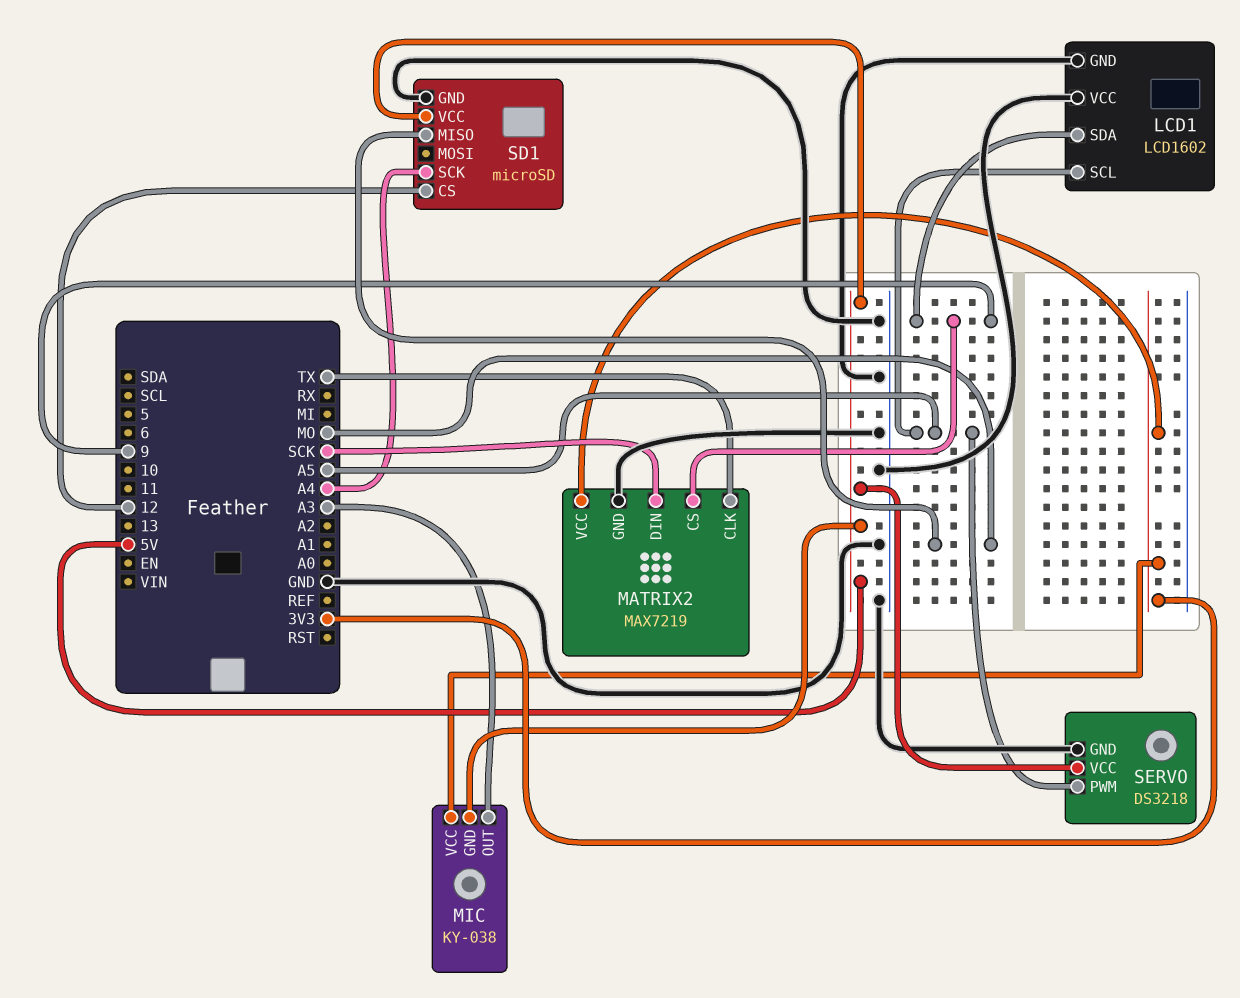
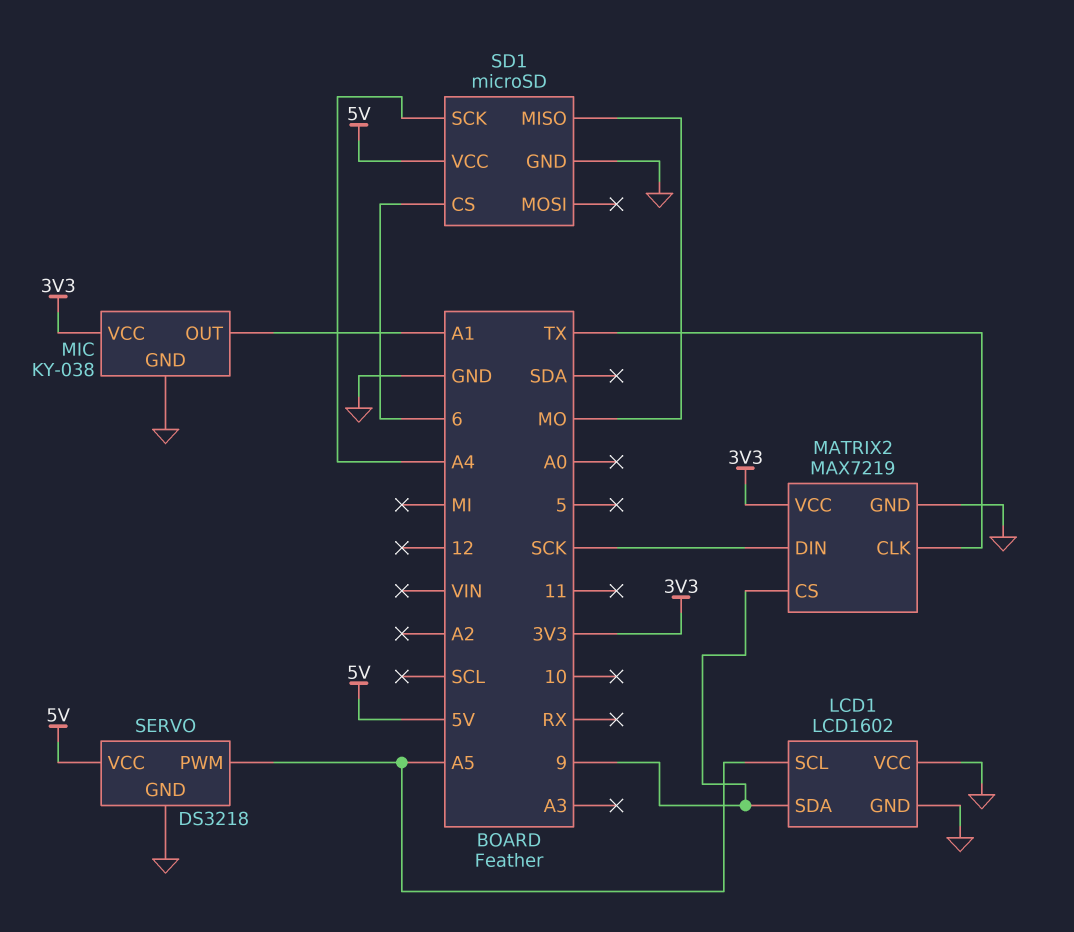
MIC pin GND: 5V -> GND
MIC pin OUT: A3 -> A1
SD1 pin CS: 12 -> 6

